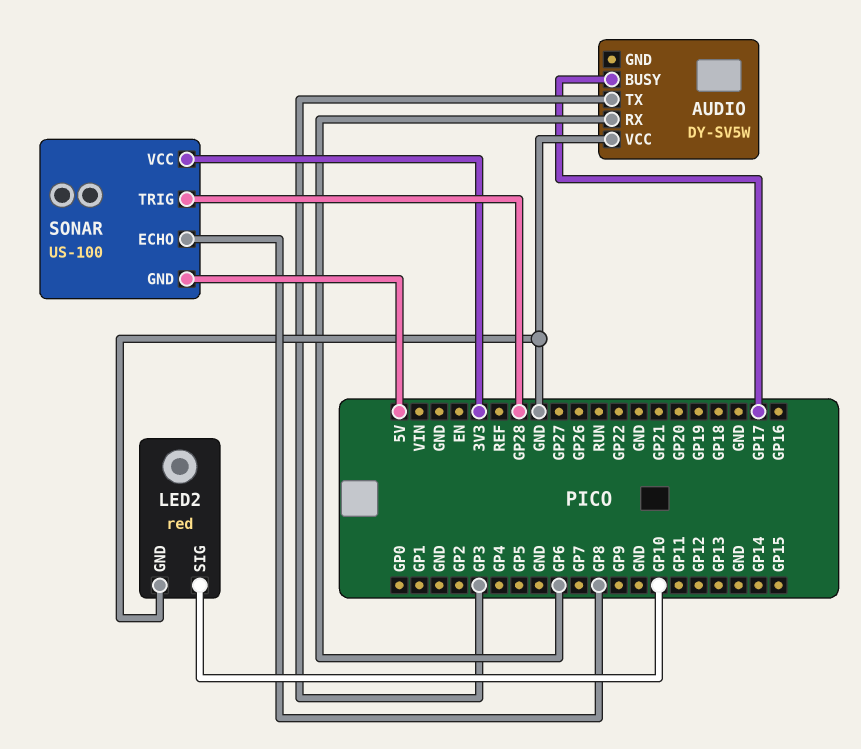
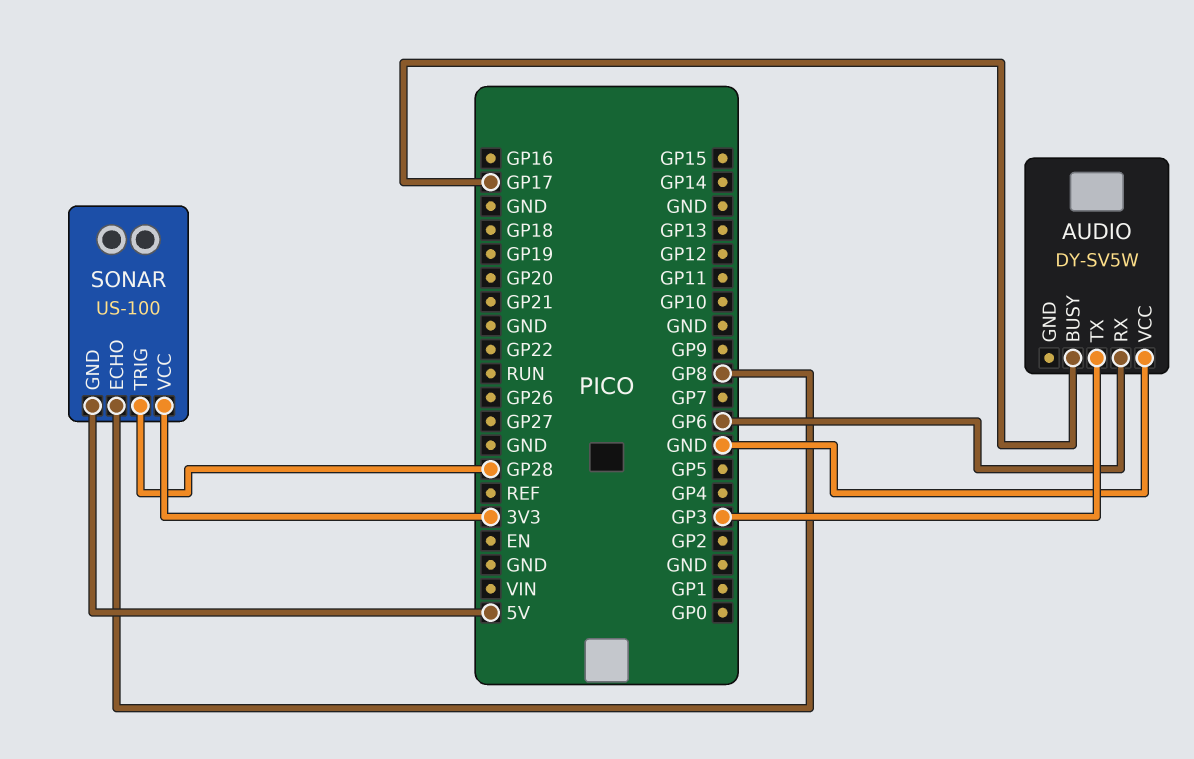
LED2: red -> none
LED2 pin GND: GND -> none
LED2 pin SIG: GP10 -> none

